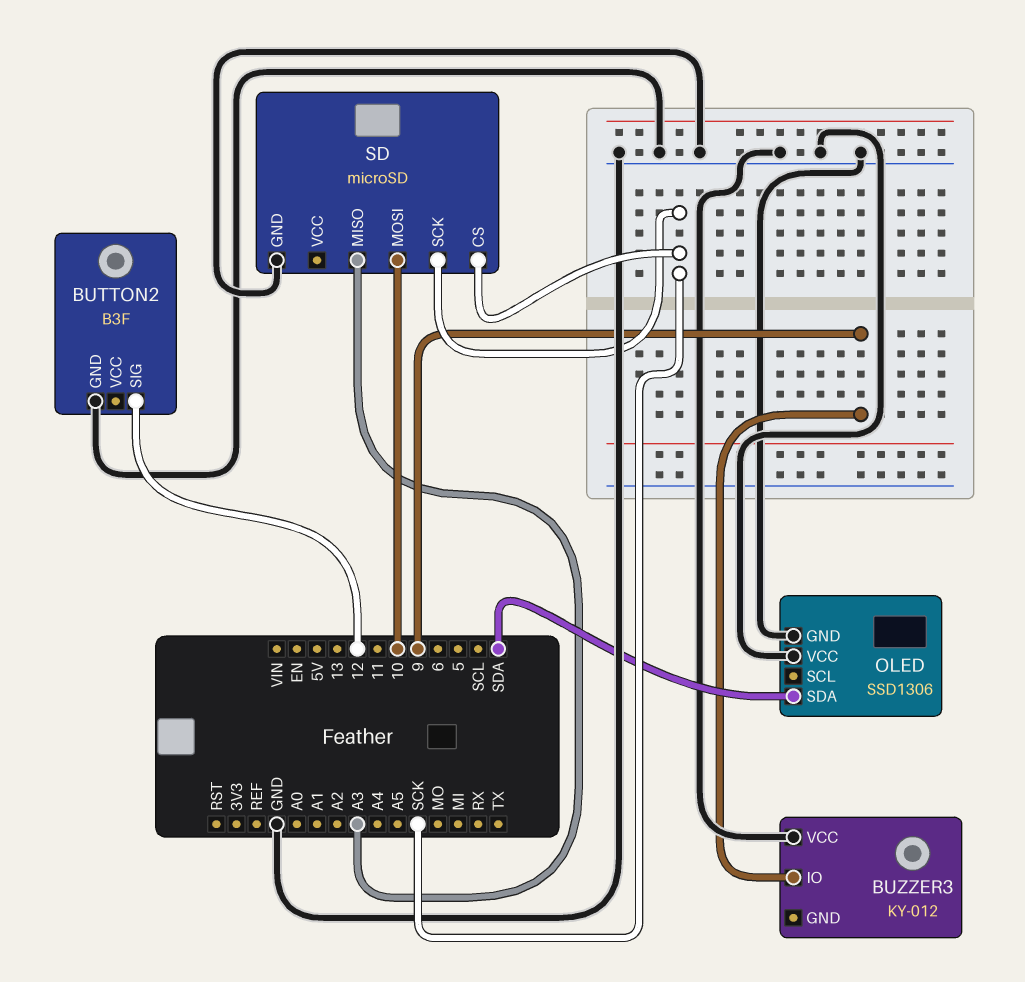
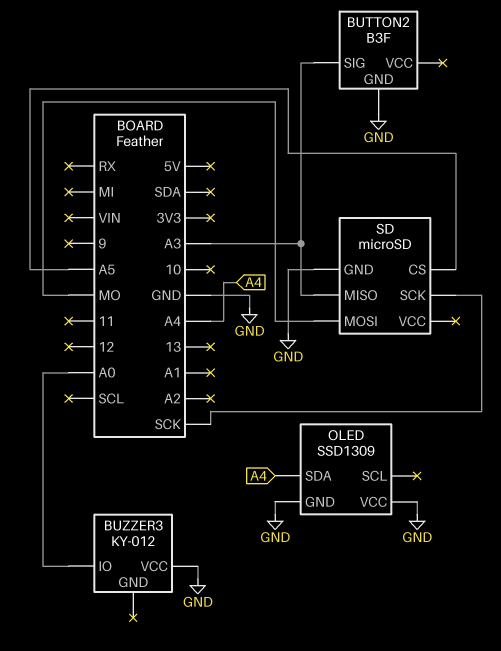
BUTTON2 pin SIG: 12 -> A3
BUZZER3 pin IO: 9 -> A0
OLED: SSD1306 -> SSD1309
OLED pin SDA: SDA -> A4
SD pin CS: SCK -> A5
SD pin MOSI: 10 -> MO

